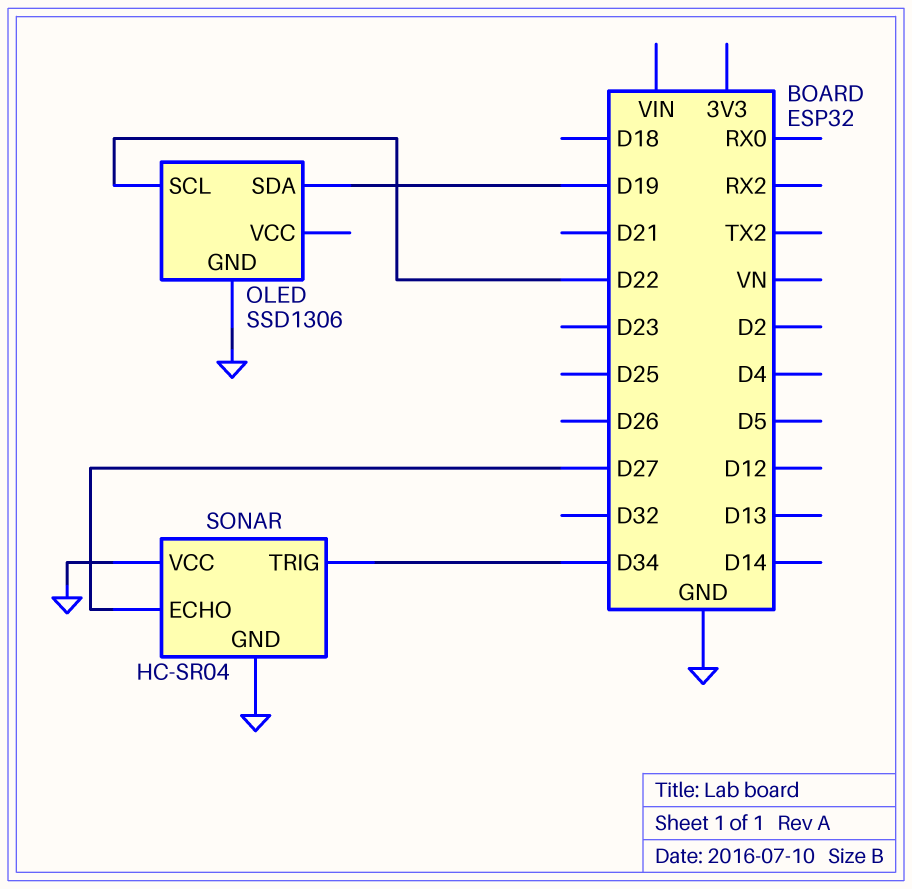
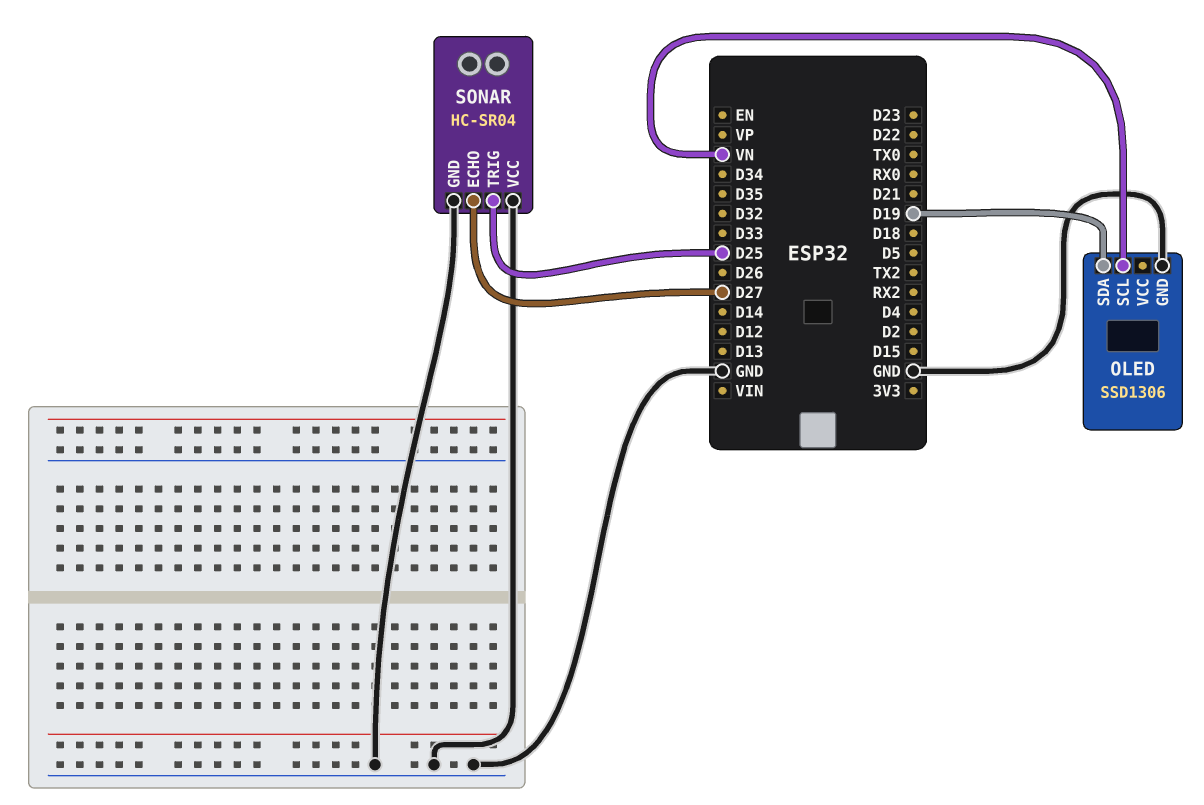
OLED pin SCL: D22 -> VN
SONAR pin TRIG: D34 -> D25

